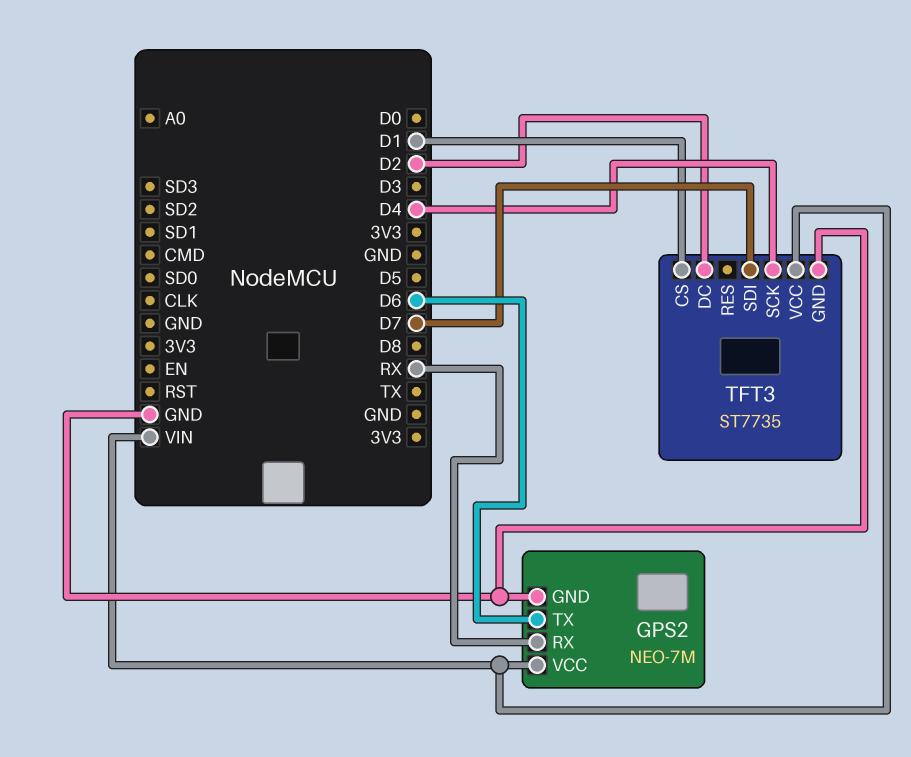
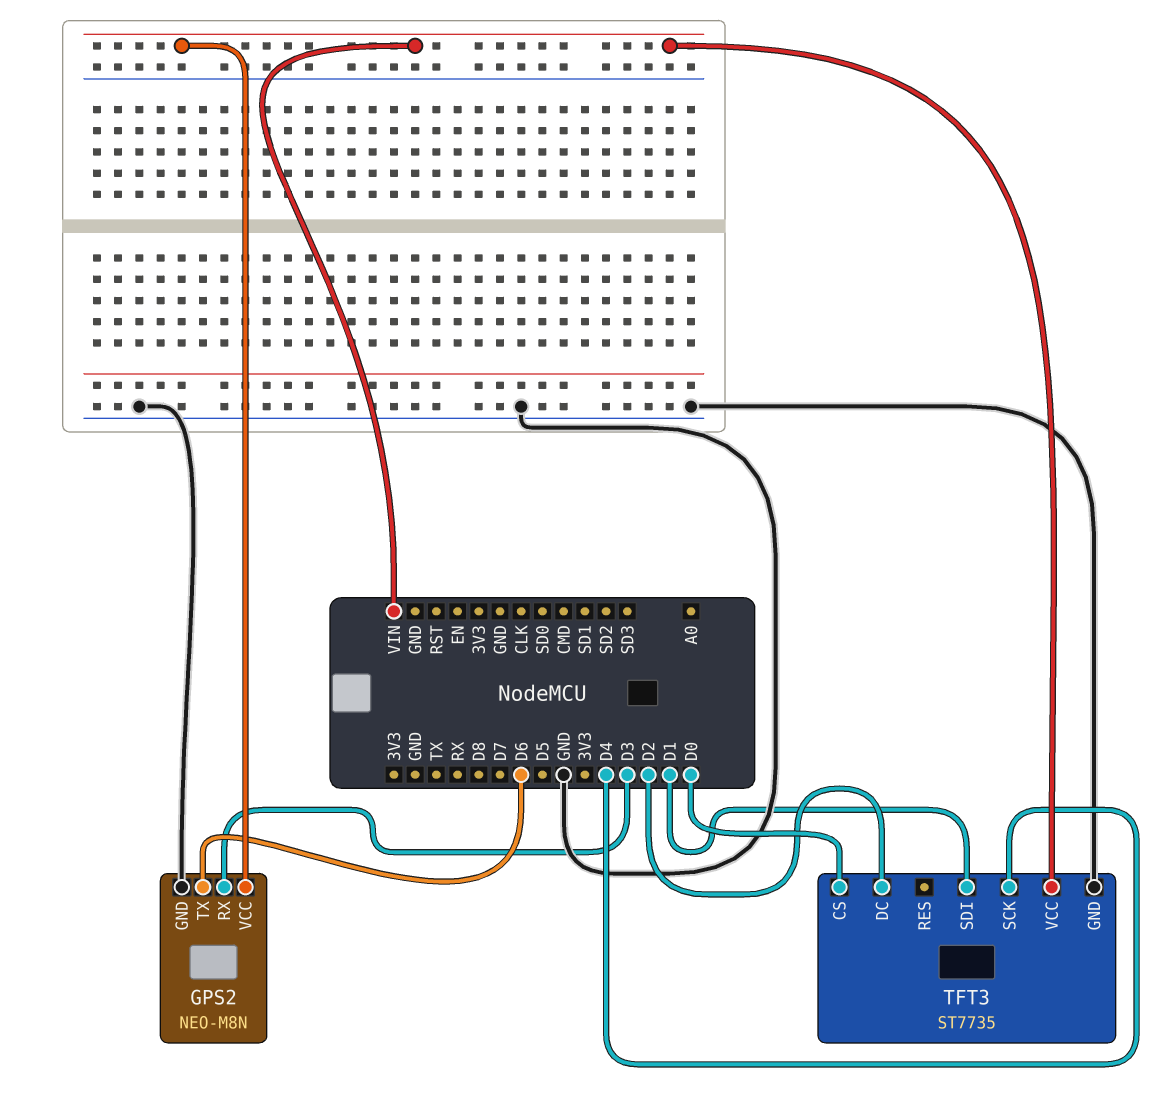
GPS2: NEO-7M -> NEO-M8N
GPS2 pin RX: RX -> D3
TFT3 pin CS: D1 -> D0
TFT3 pin SDI: D7 -> D1

